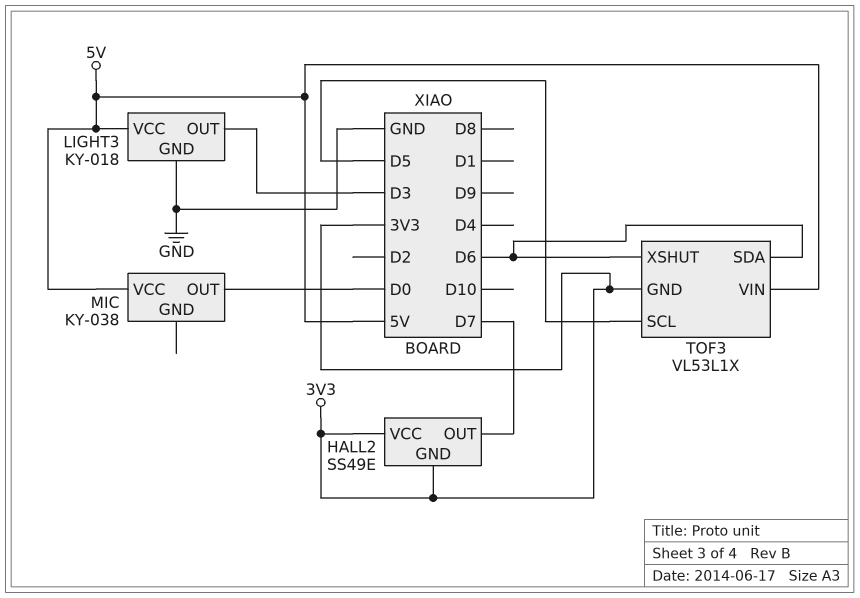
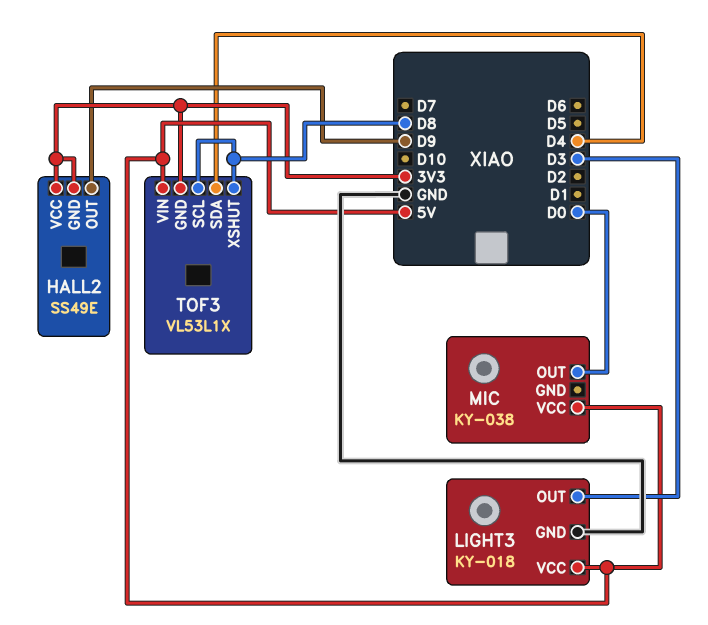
HALL2 pin OUT: D7 -> D9
TOF3 pin SCL: D5 -> D8
TOF3 pin SDA: D6 -> D4
TOF3 pin XSHUT: D6 -> D8

